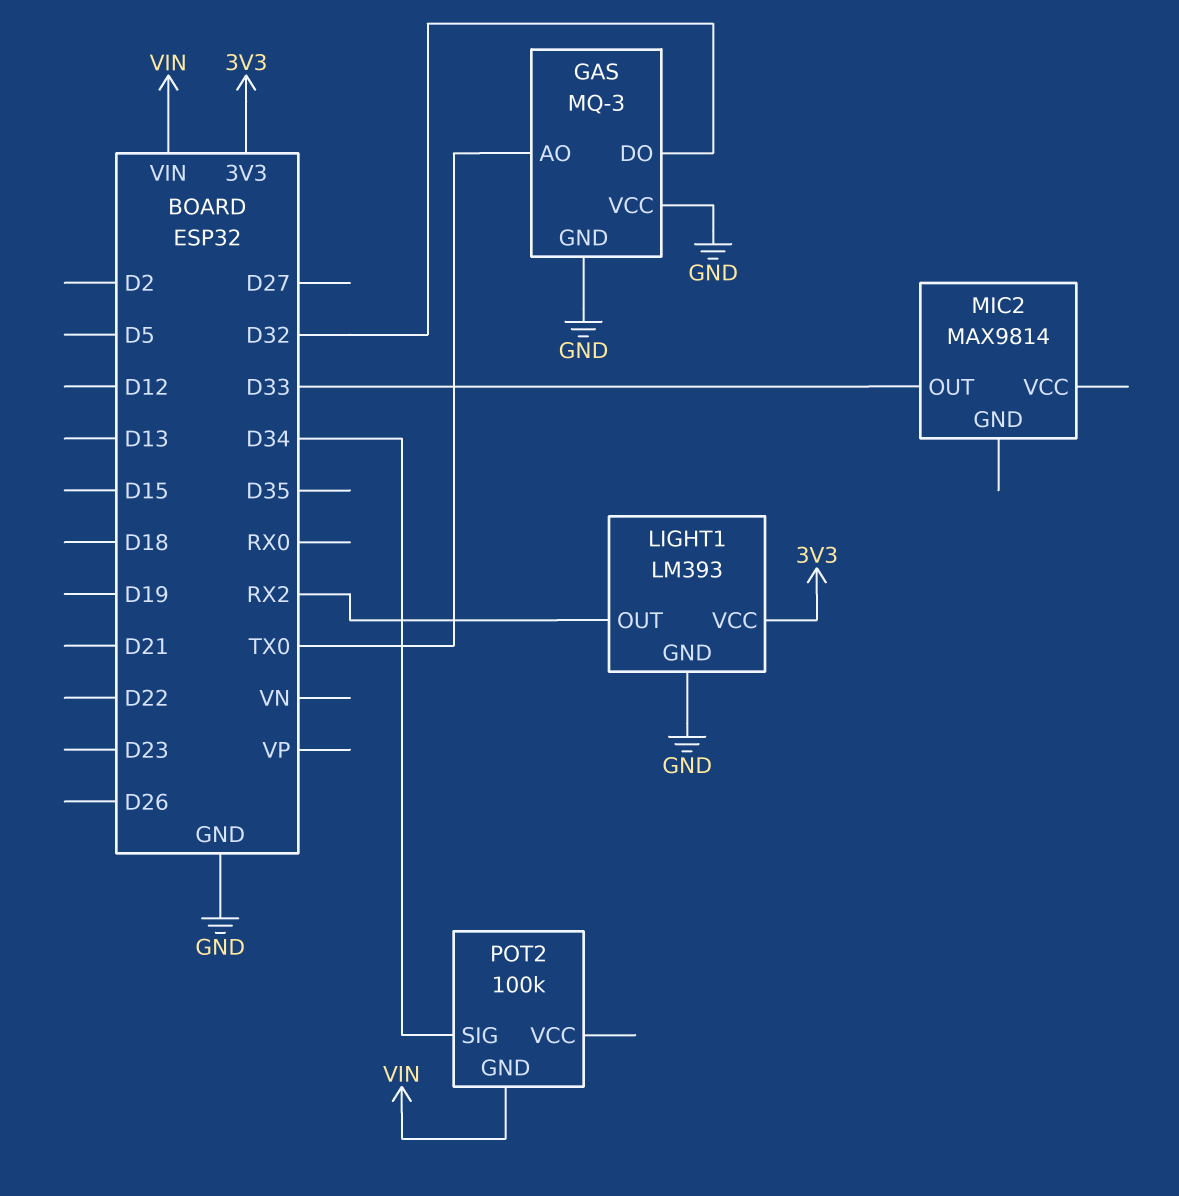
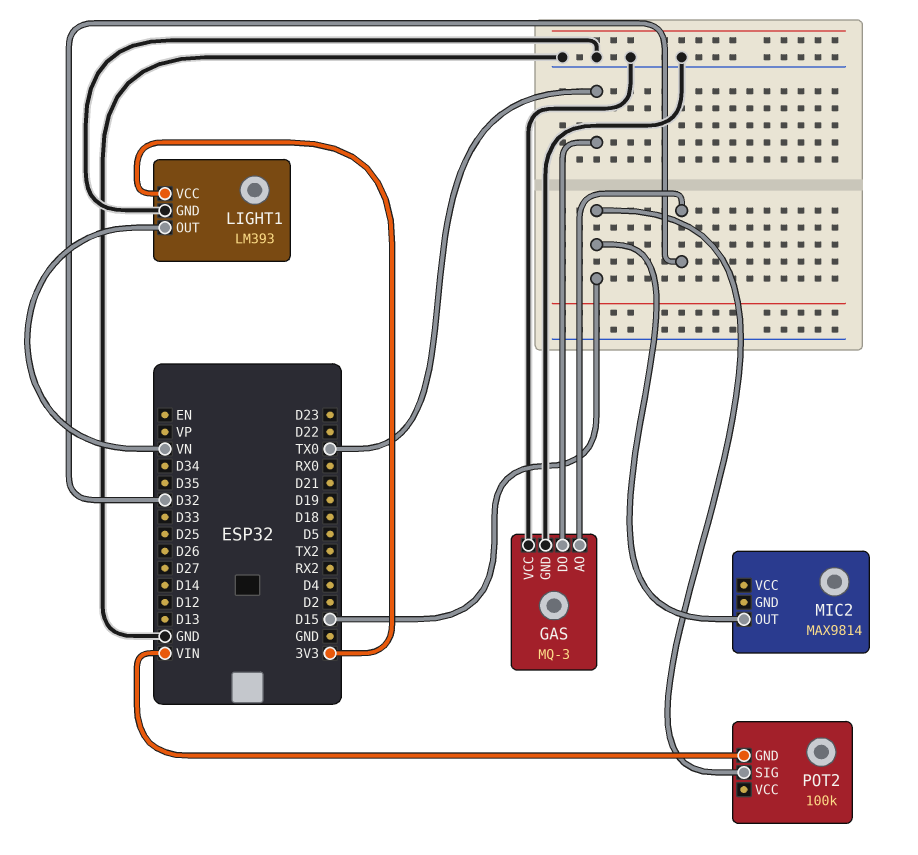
GAS pin AO: TX0 -> D32
GAS pin DO: D32 -> TX0
LIGHT1 pin OUT: RX2 -> VN
MIC2 pin OUT: D33 -> D15
POT2 pin SIG: D34 -> D15

